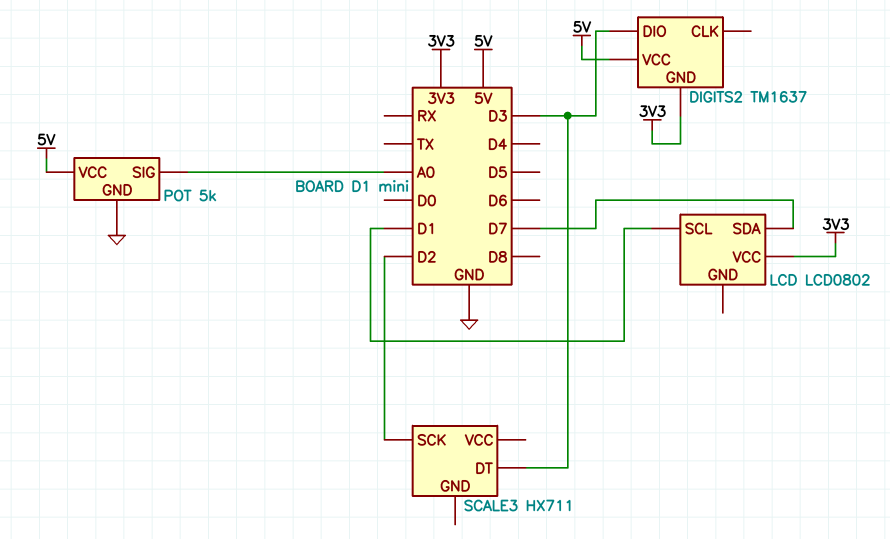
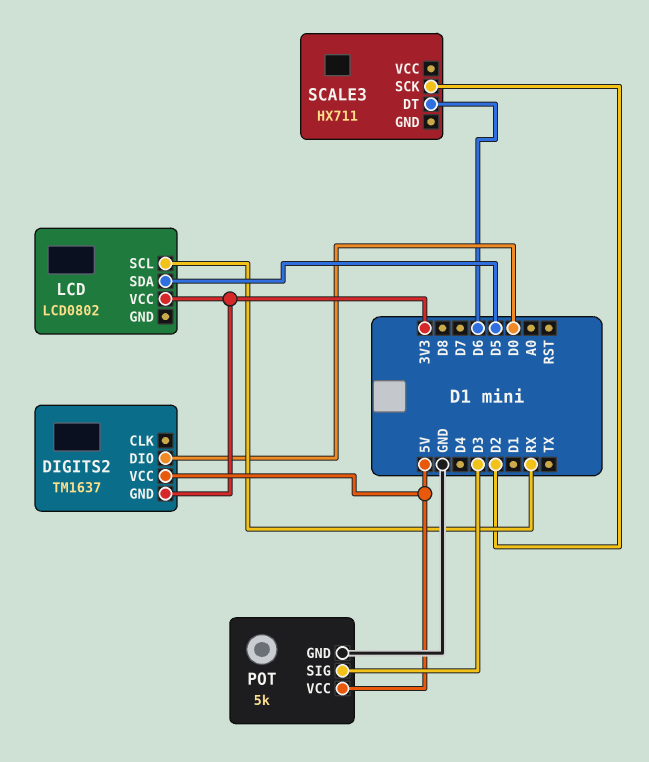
DIGITS2 pin DIO: D3 -> D0
LCD pin SCL: D1 -> RX
LCD pin SDA: D7 -> D5
POT pin SIG: A0 -> D3
SCALE3 pin DT: D3 -> D6

